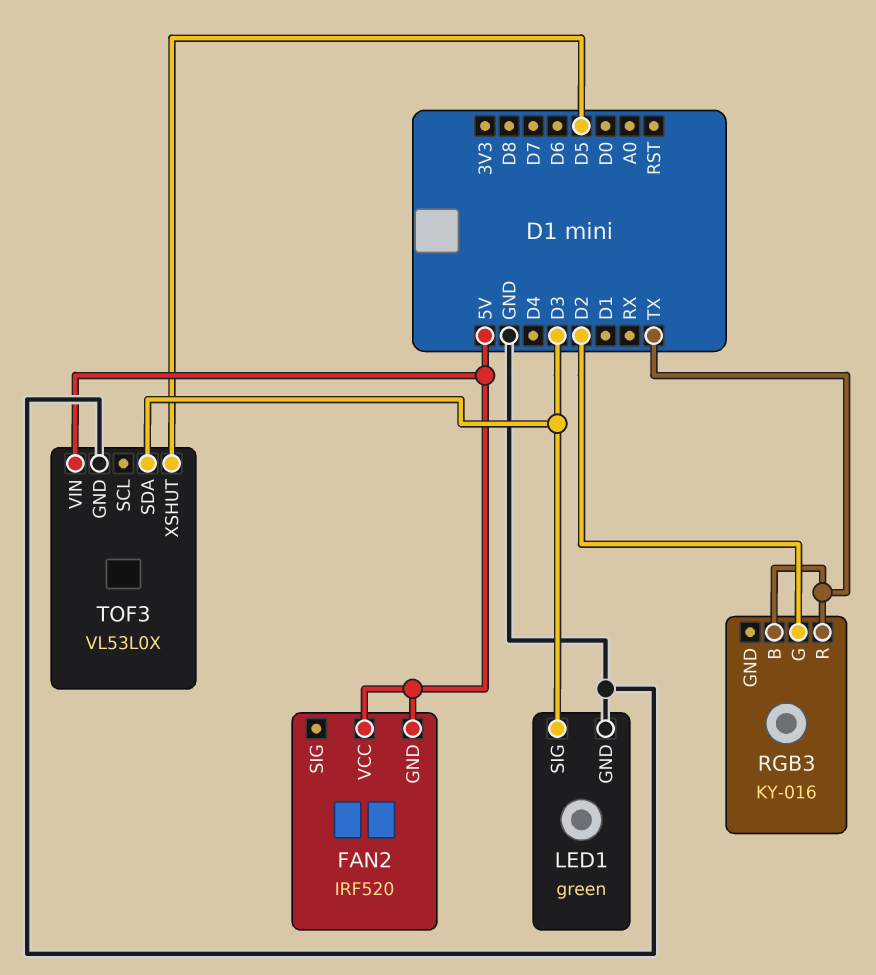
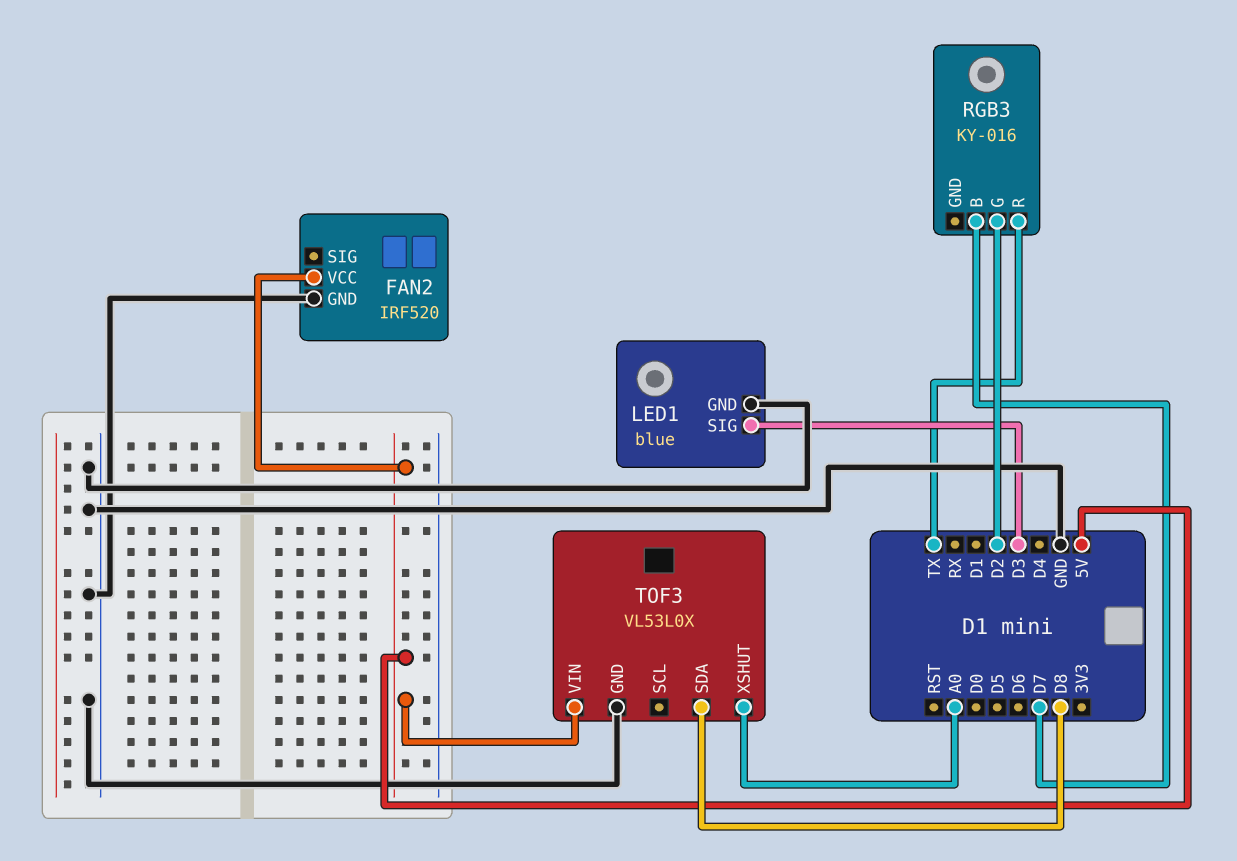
FAN2 pin GND: 5V -> GND
LED1: green -> blue
RGB3 pin B: TX -> D7
TOF3 pin SDA: D3 -> D8
TOF3 pin XSHUT: D5 -> A0

